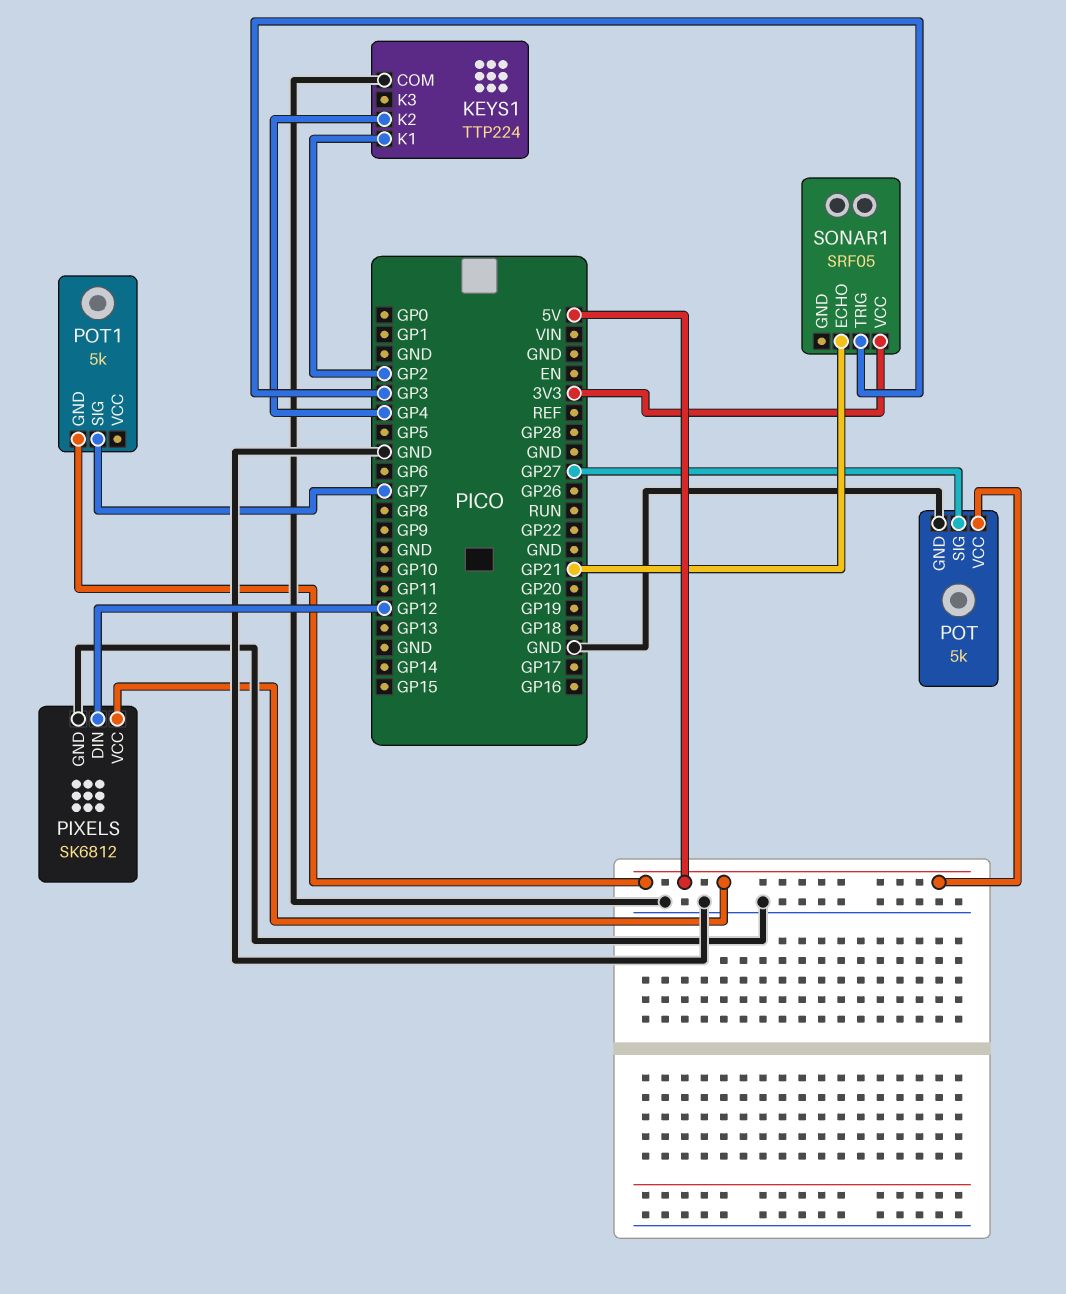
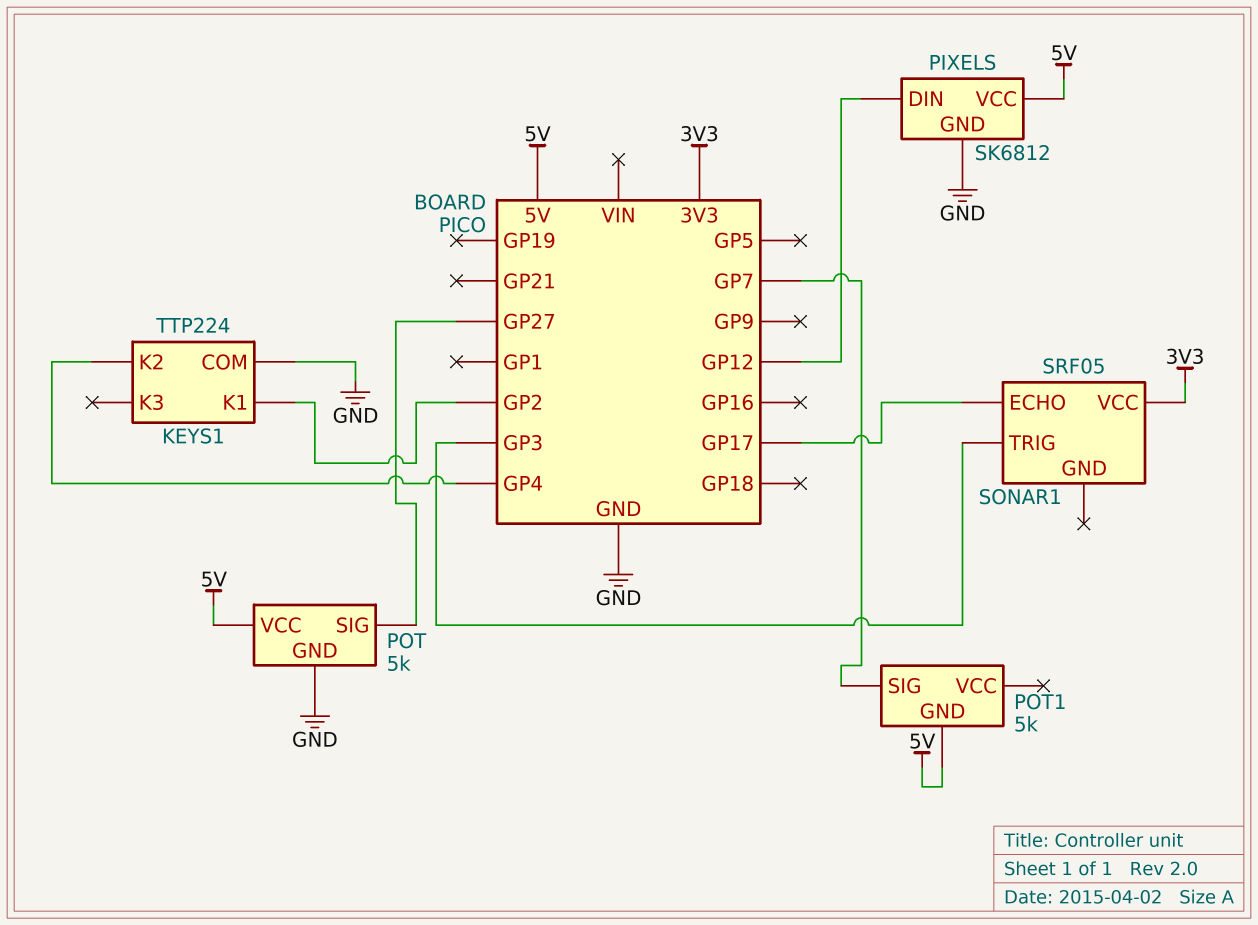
SONAR1 pin ECHO: GP21 -> GP17

